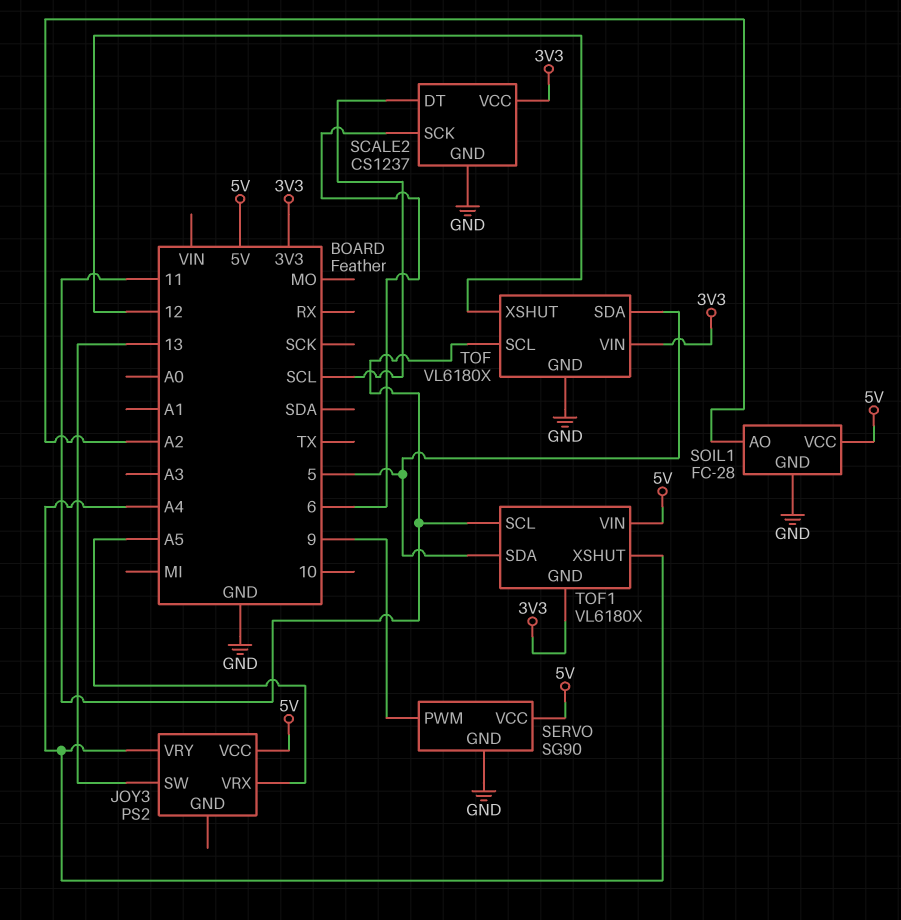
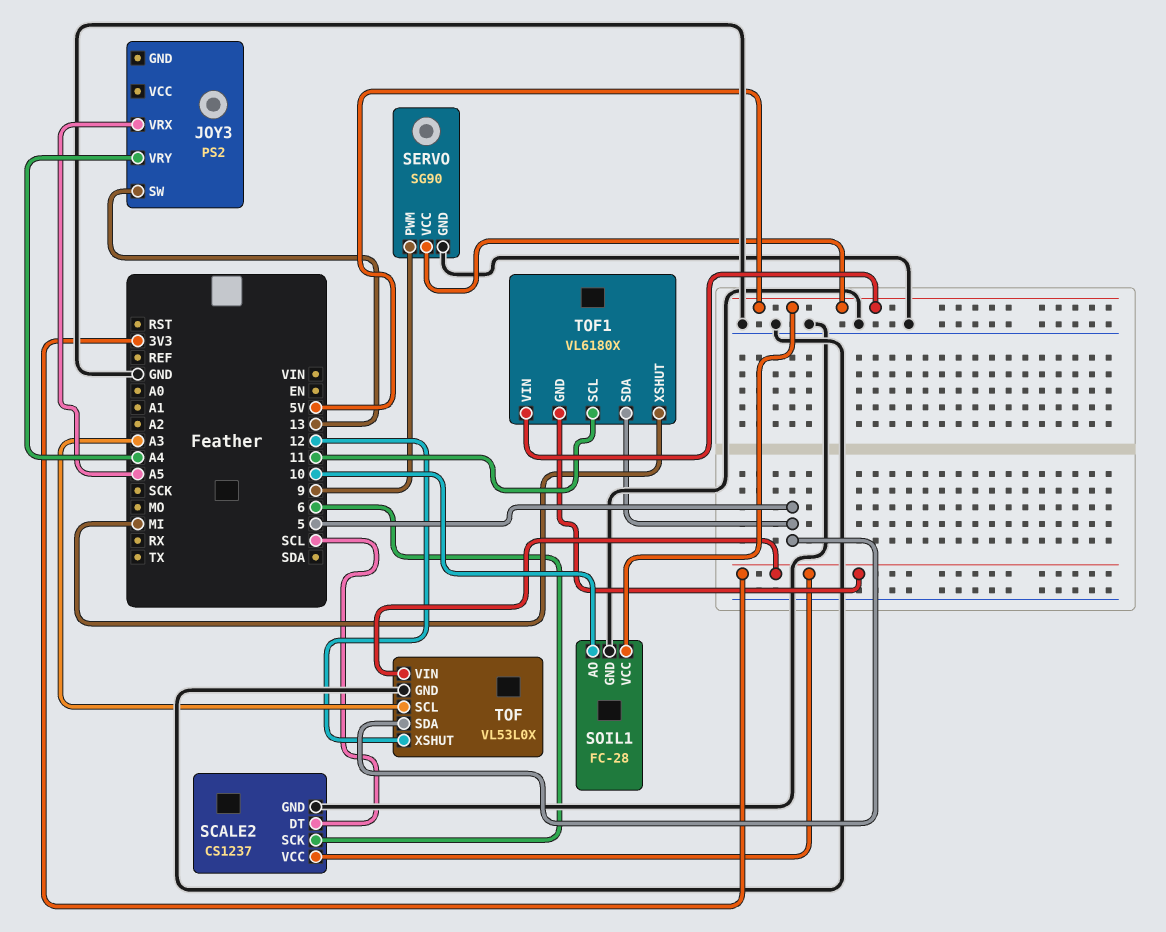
JOY3 pin VCC: 5V -> none
SOIL1 pin AO: A2 -> 10
TOF: VL6180X -> VL53L0X
TOF pin SCL: 11 -> A3
TOF1 pin XSHUT: A4 -> MI

